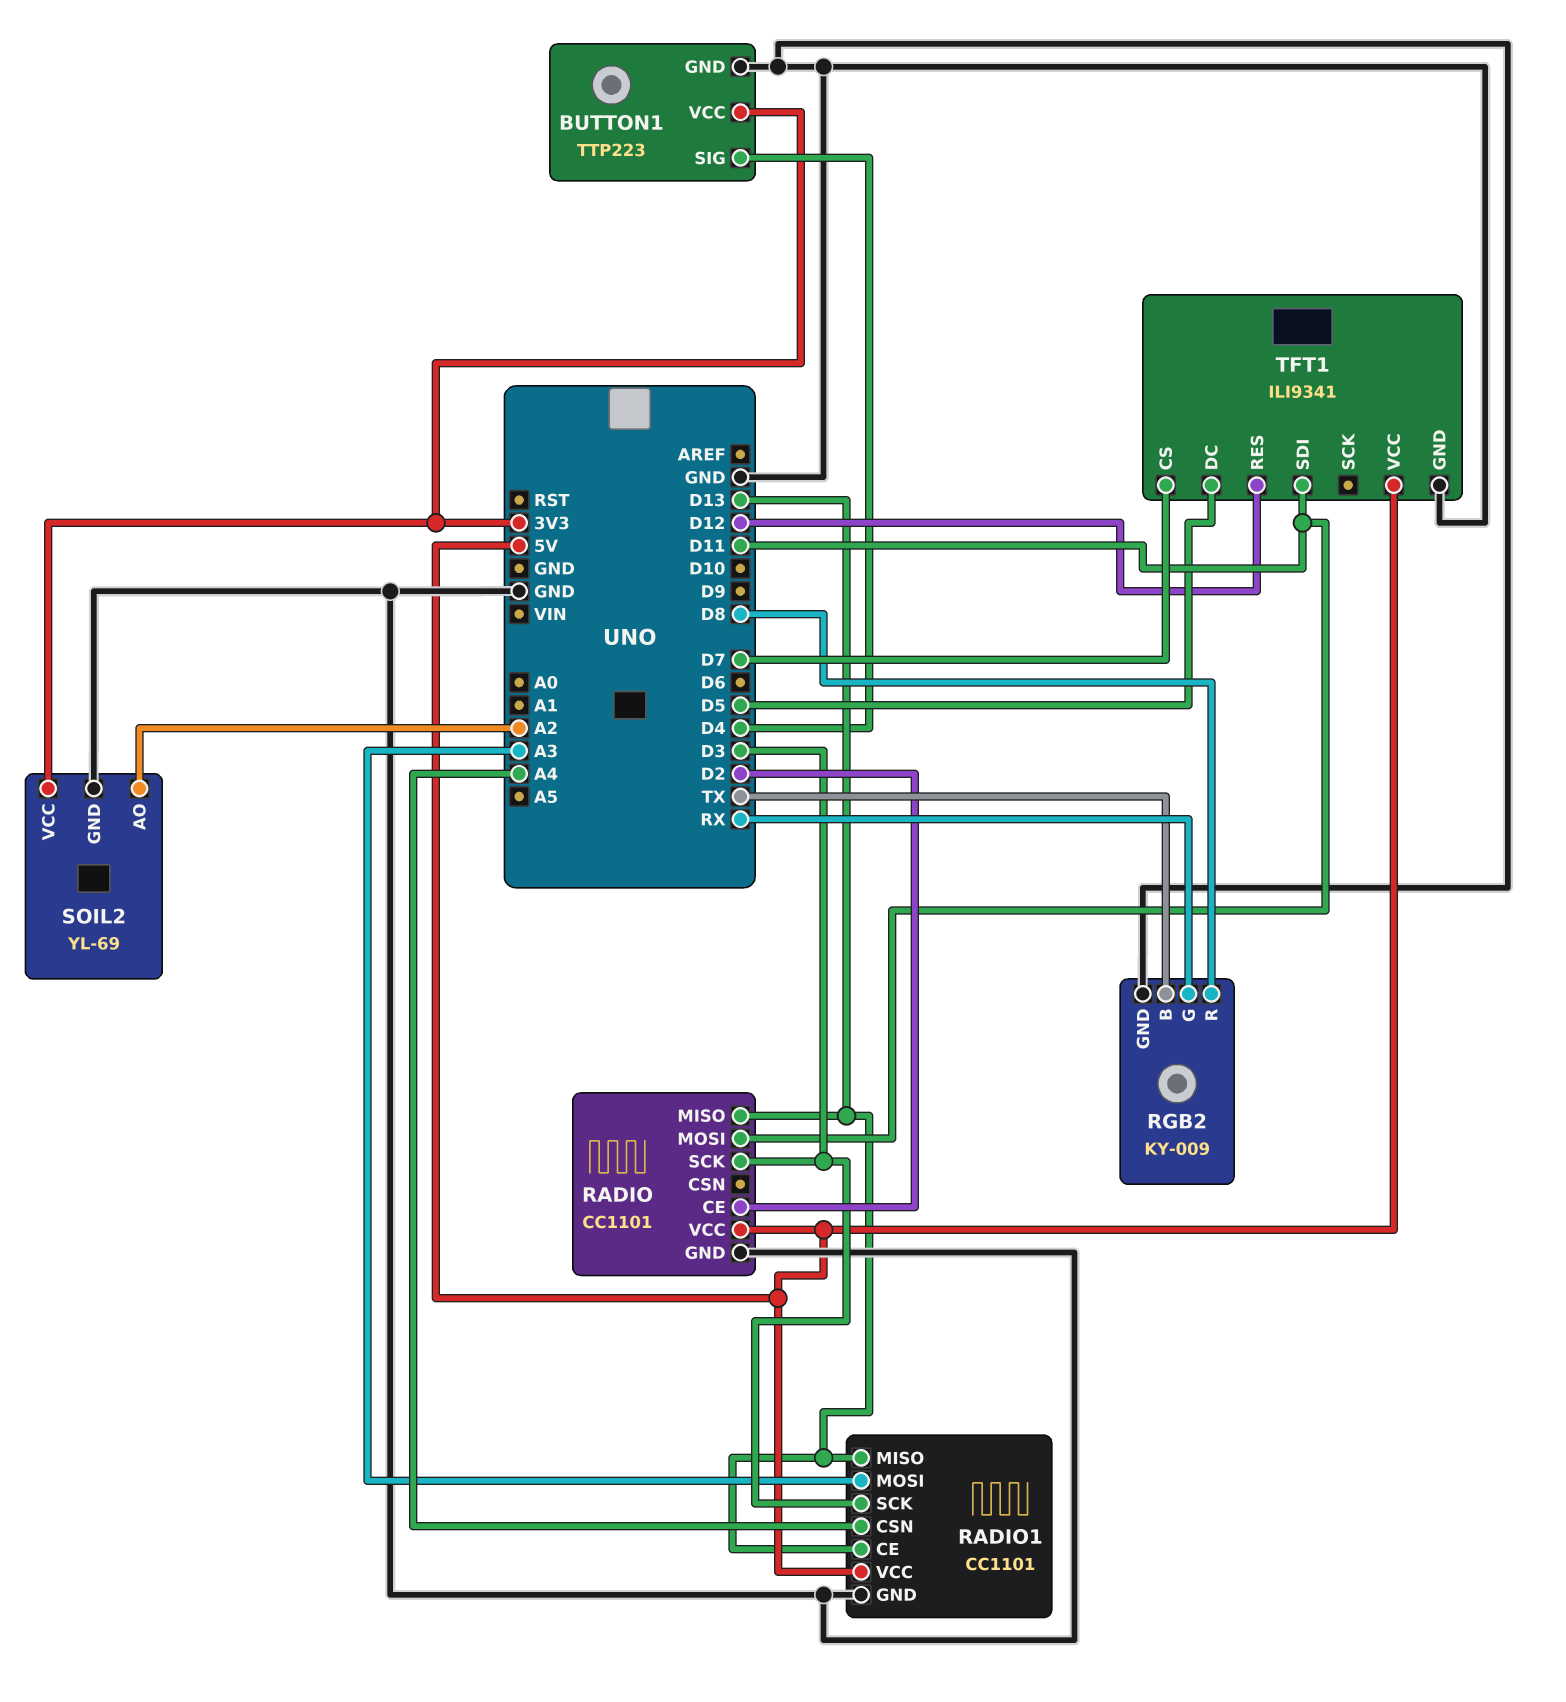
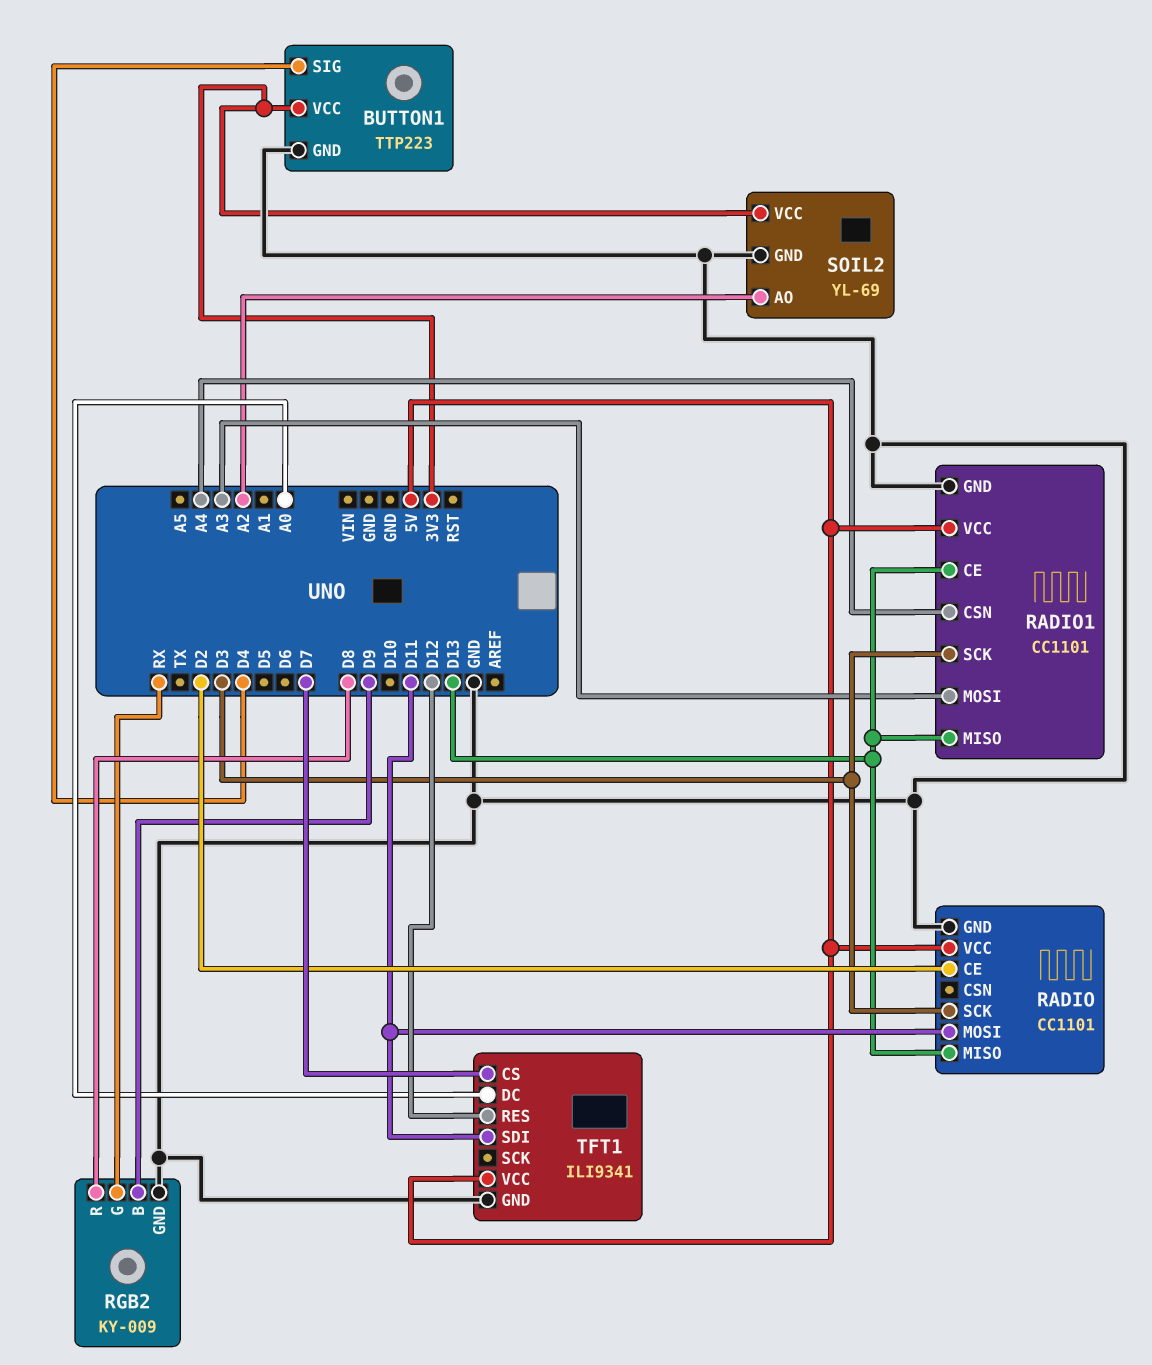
RGB2 pin B: TX -> D9
TFT1 pin DC: D5 -> A0

